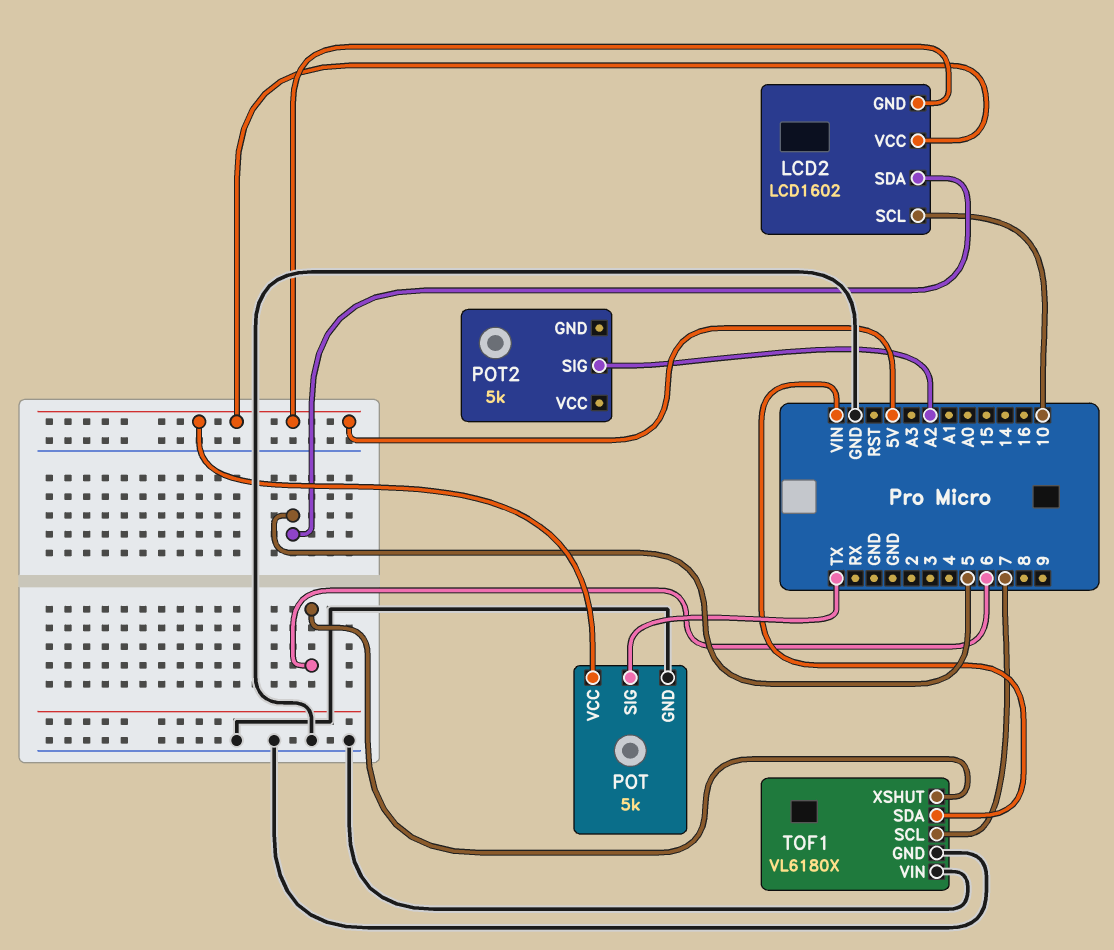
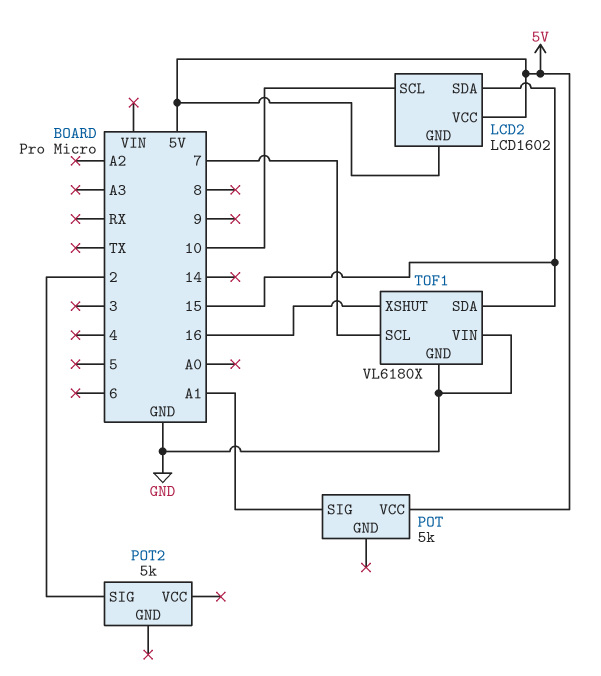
LCD2 pin SDA: 5 -> 15
POT pin GND: GND -> none
POT pin SIG: TX -> A1
POT2 pin SIG: A2 -> 2
TOF1 pin SDA: VIN -> 15
TOF1 pin XSHUT: 6 -> 16

